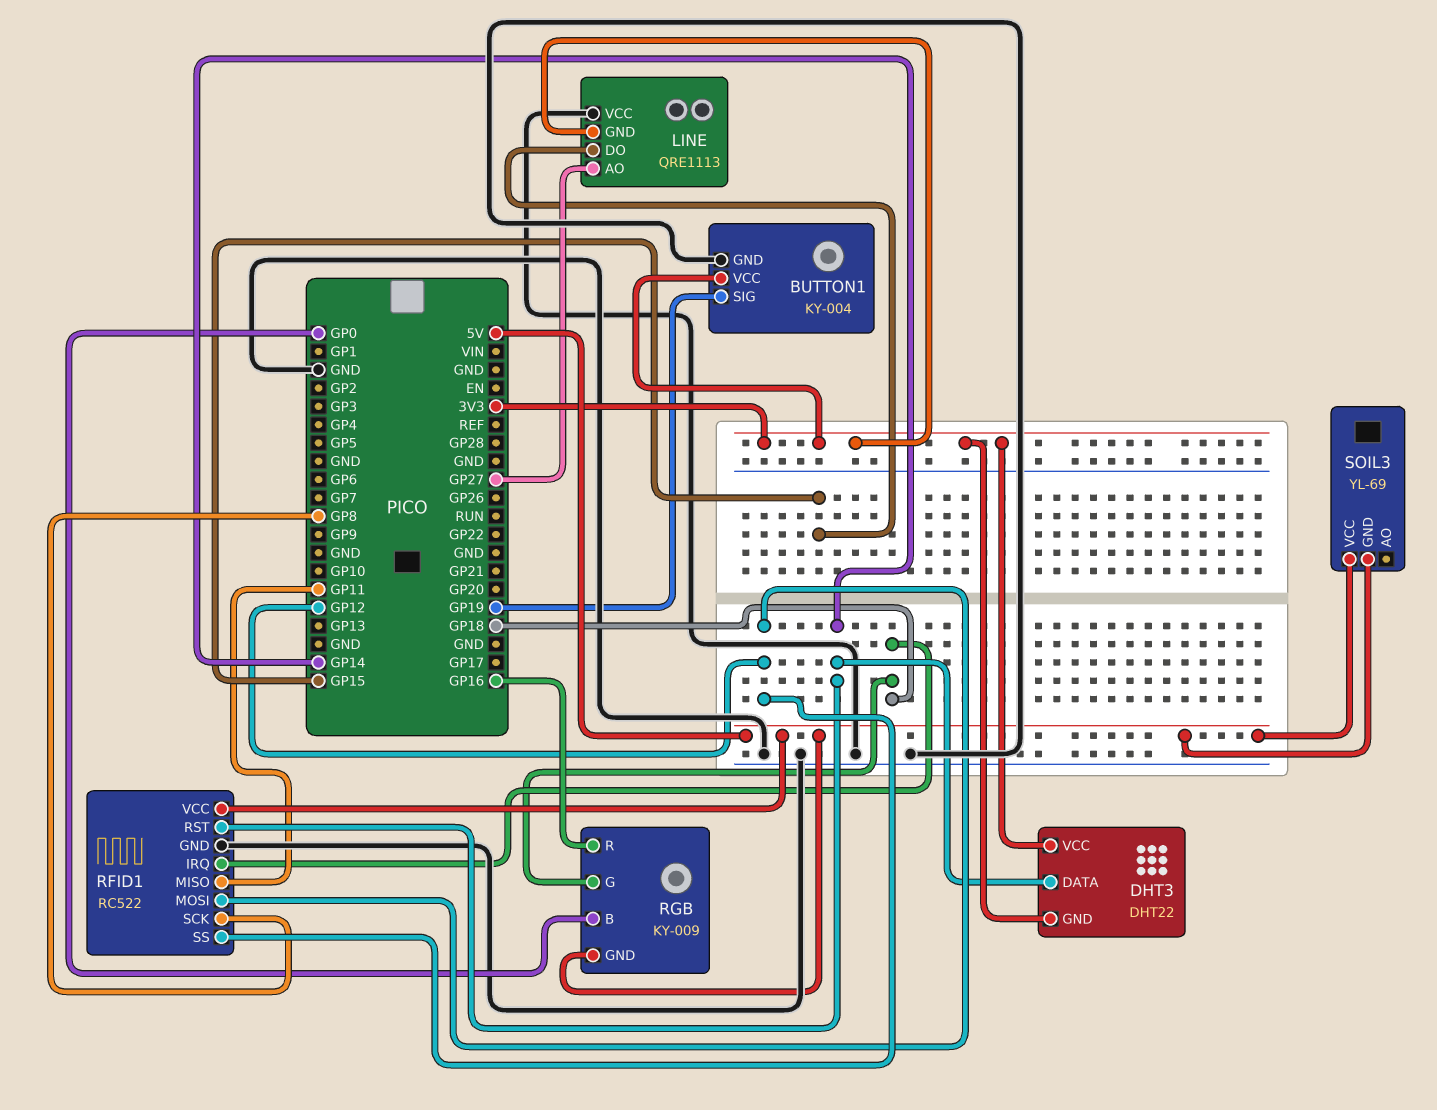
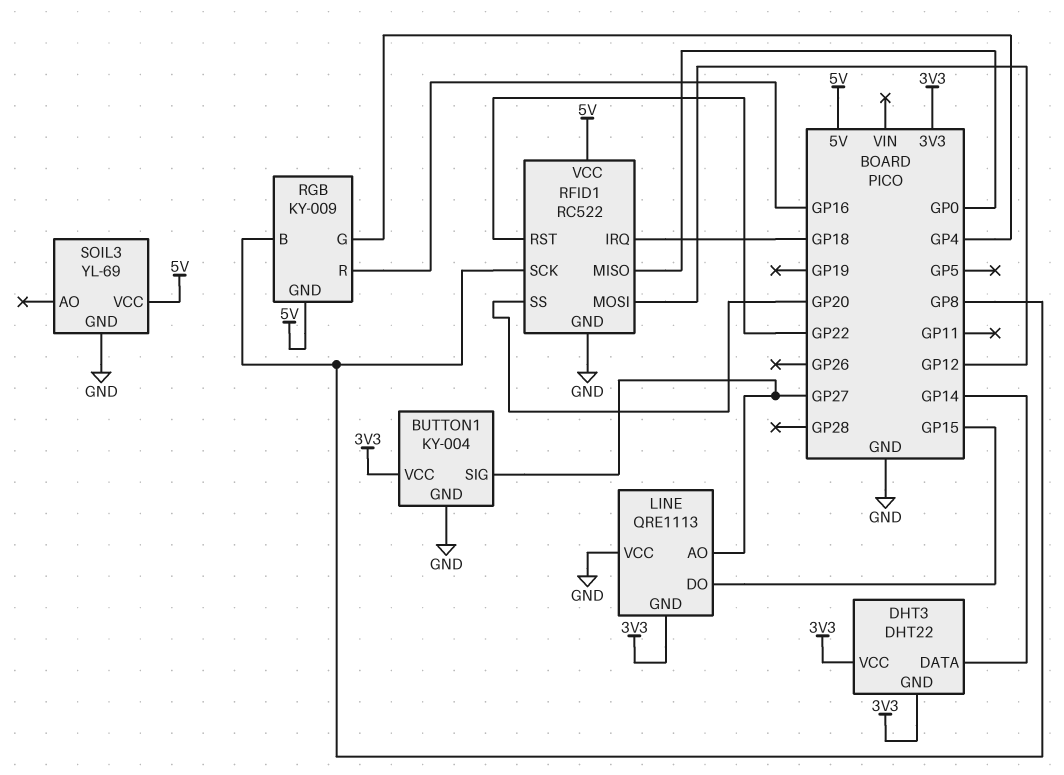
BUTTON1 pin SIG: GP19 -> GP27
RFID1 pin MISO: GP11 -> GP0
RFID1 pin RST: GP14 -> GP22
RFID1 pin SS: GP12 -> GP20
RGB pin B: GP0 -> GP8
RGB pin G: GP18 -> GP4
SOIL3 pin GND: 5V -> GND

